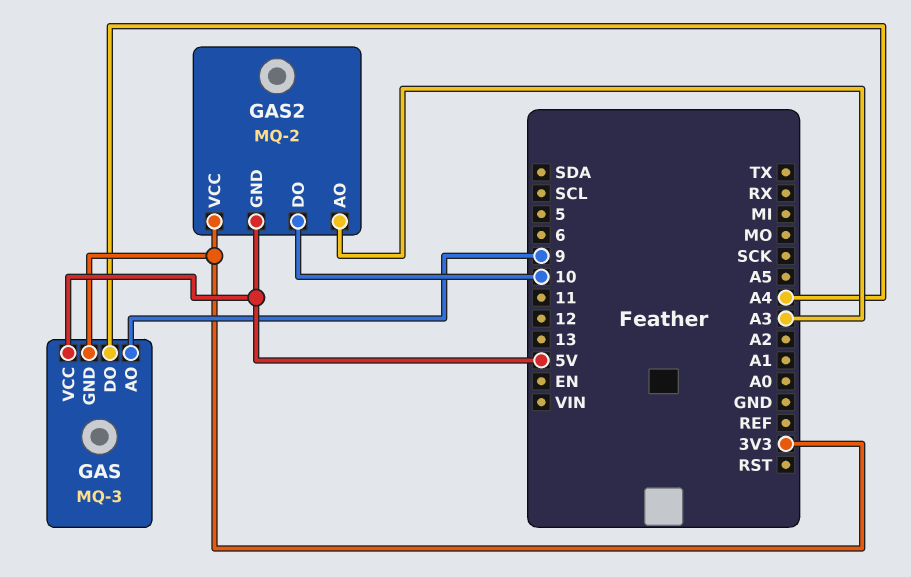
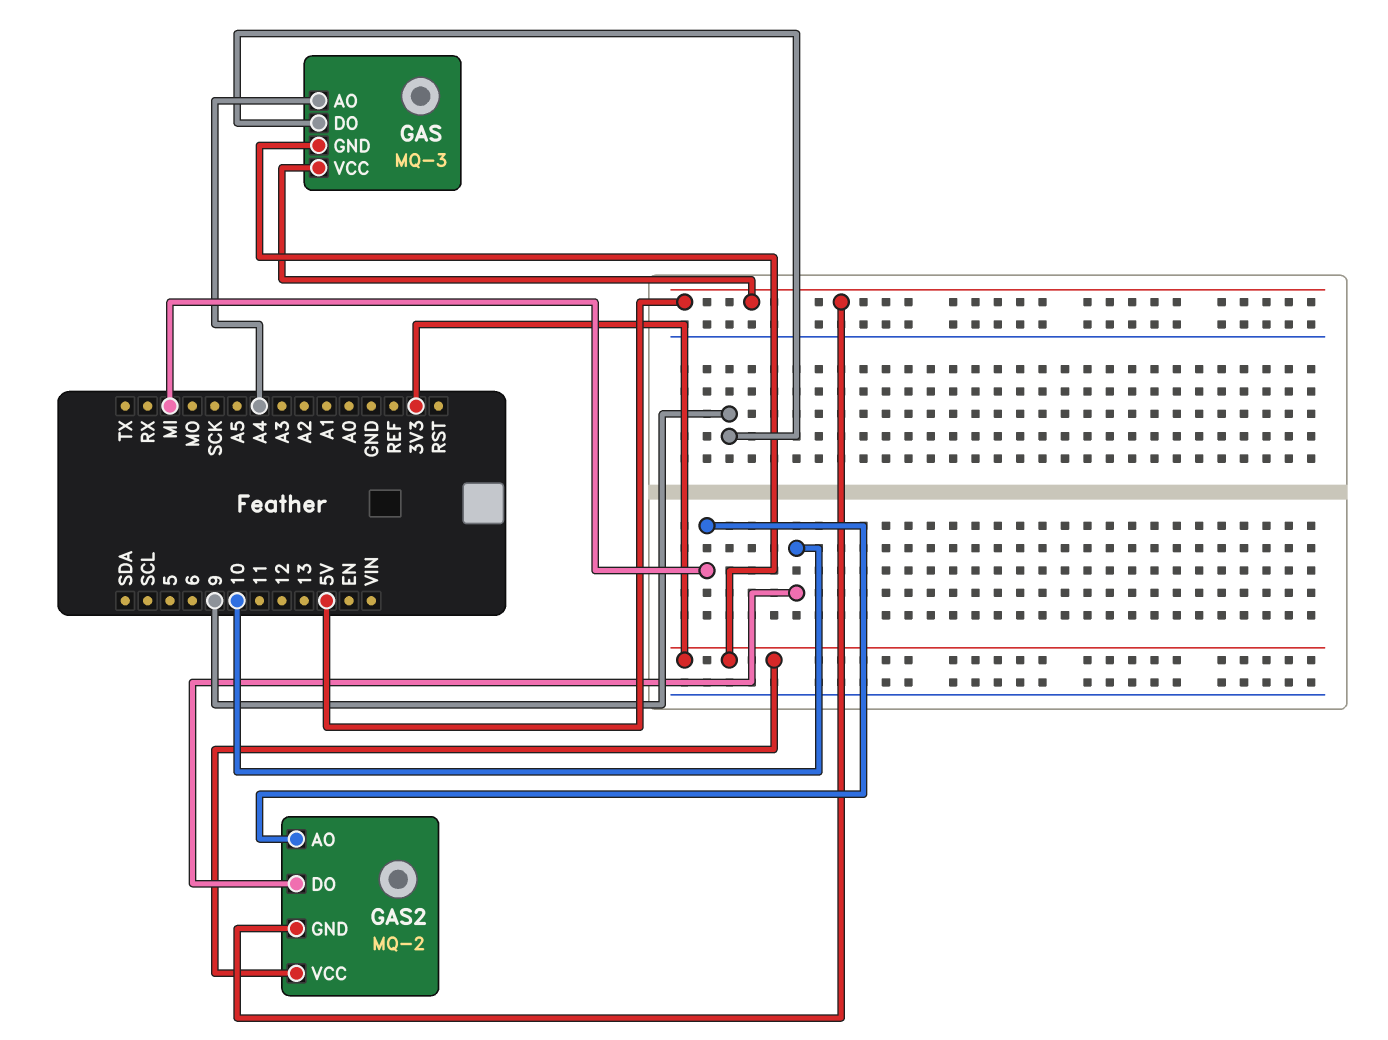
GAS pin AO: 9 -> A4
GAS pin DO: A4 -> 9
GAS2 pin AO: A3 -> MI

